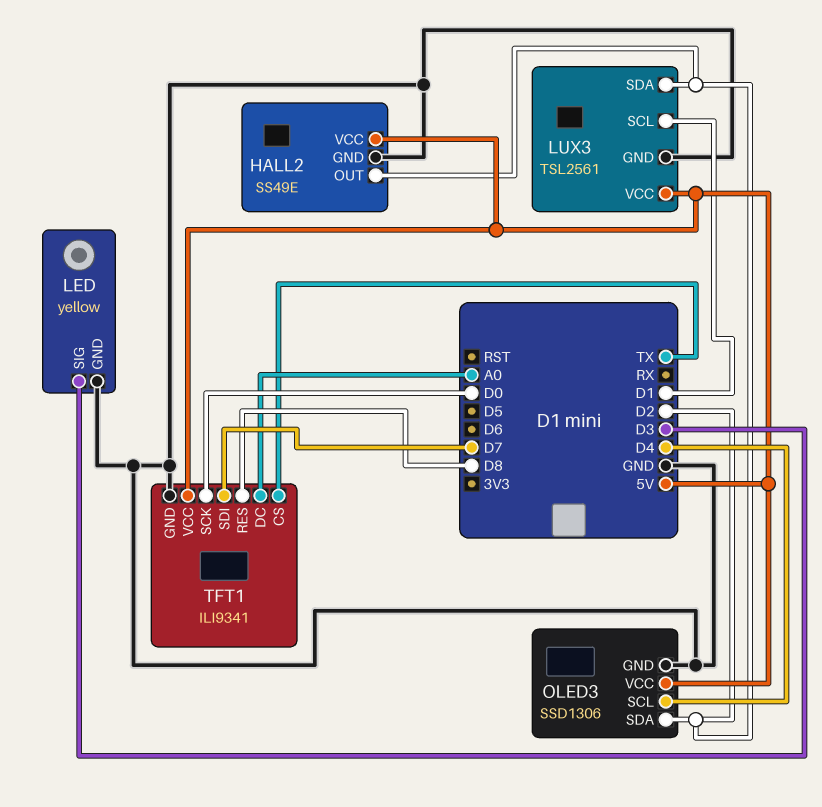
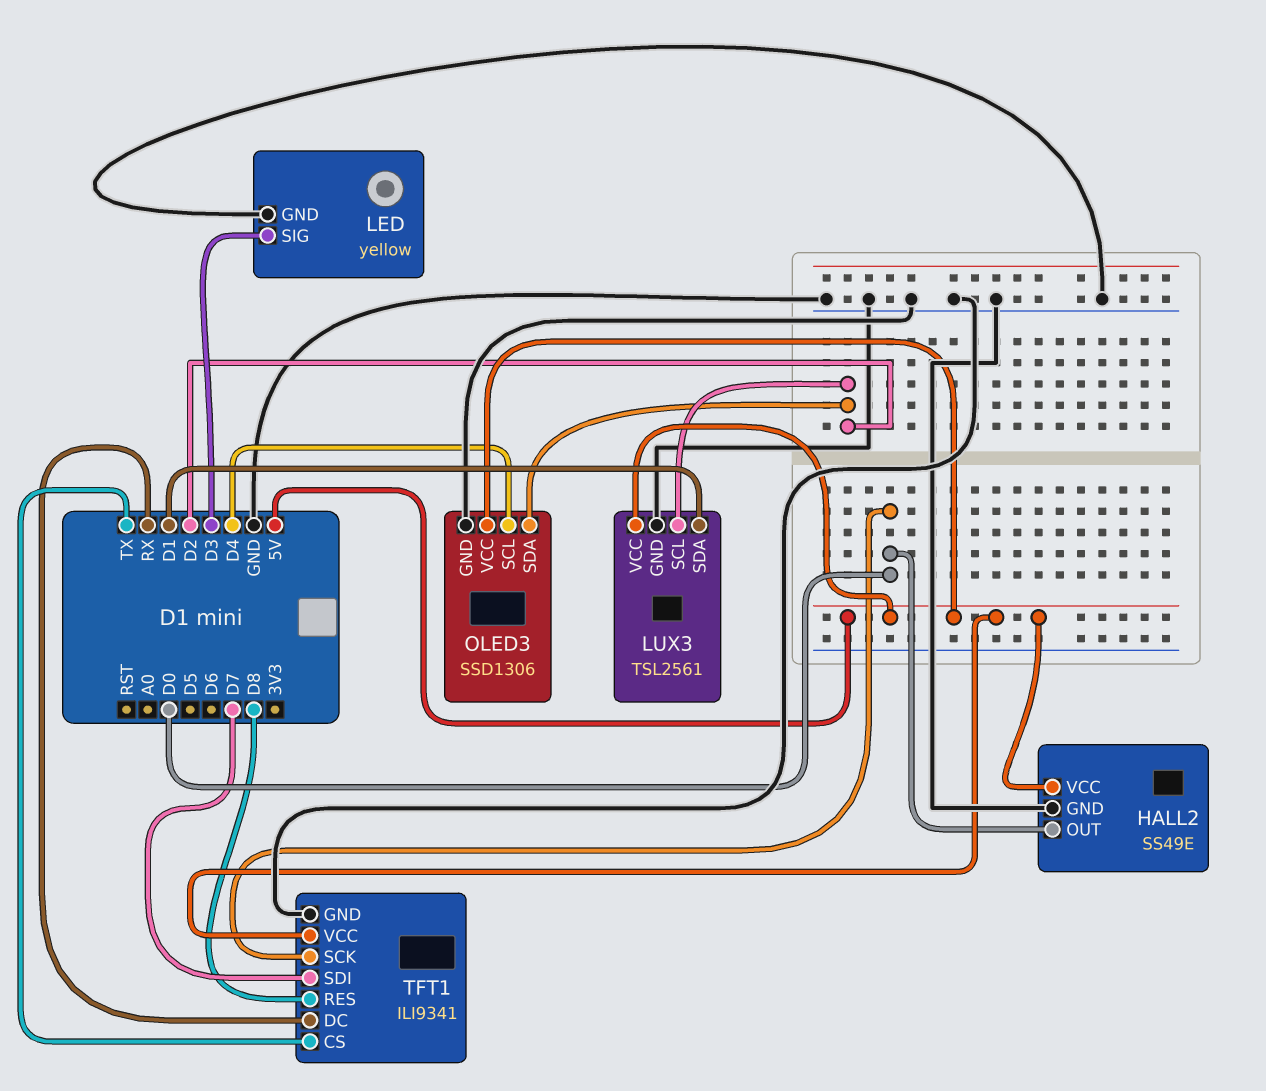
HALL2 pin OUT: D2 -> D0
LUX3 pin SCL: D1 -> D2
LUX3 pin SDA: D2 -> D1
TFT1 pin DC: A0 -> RX

